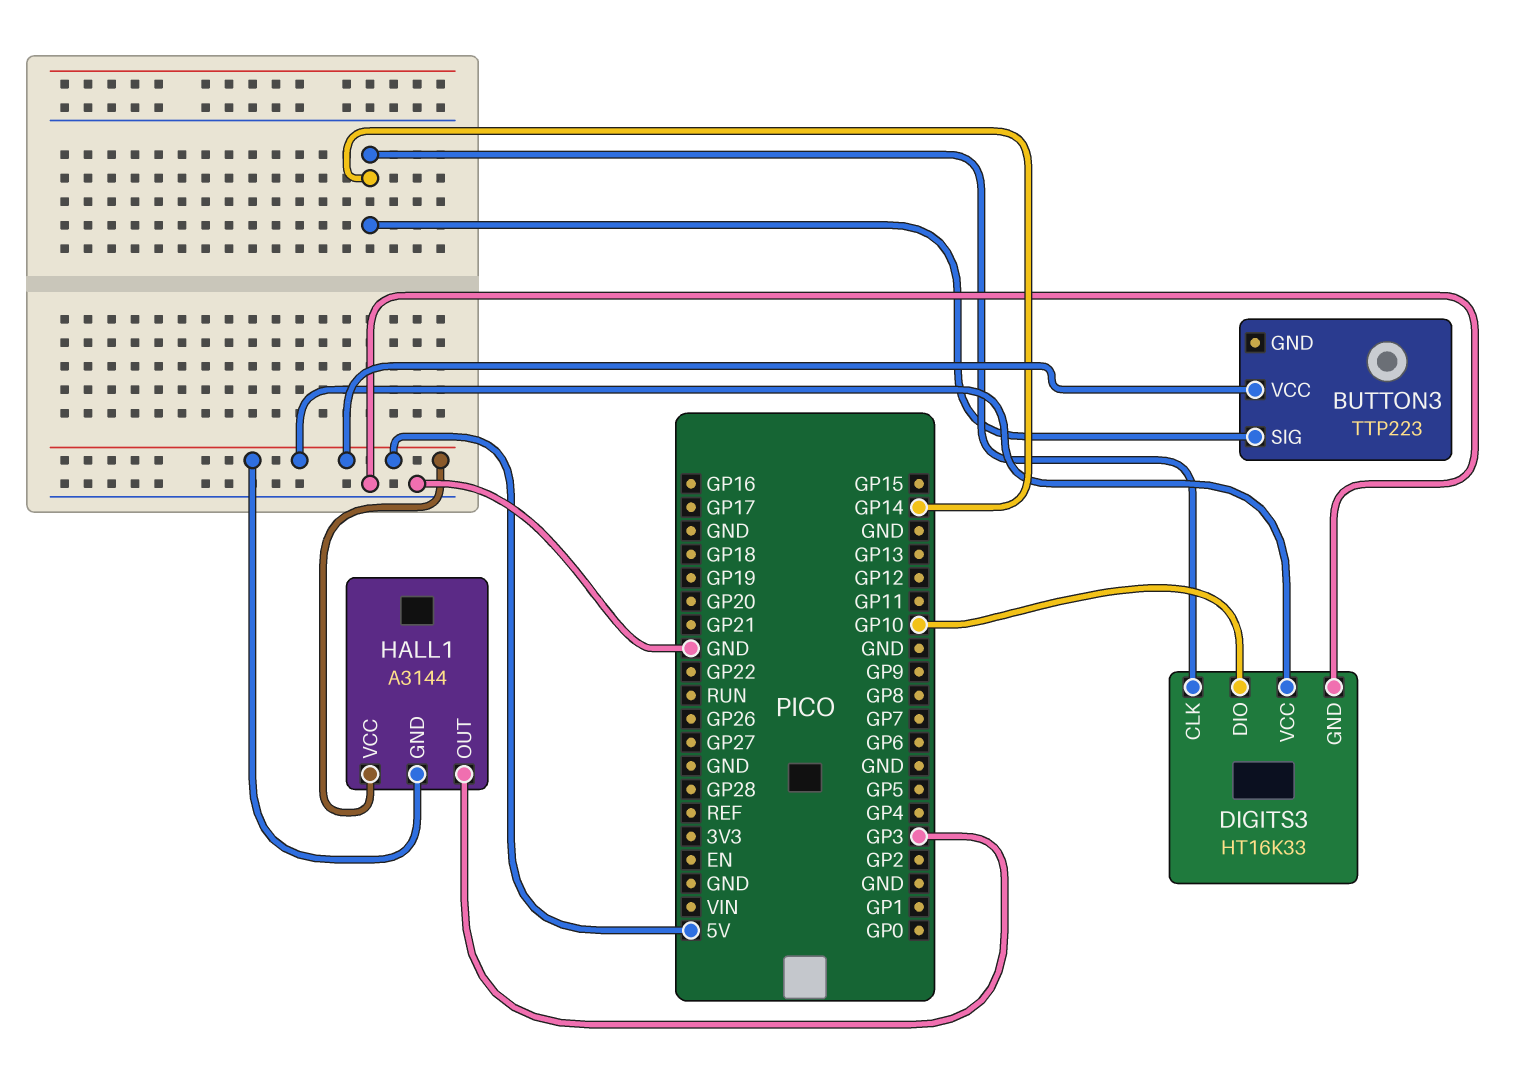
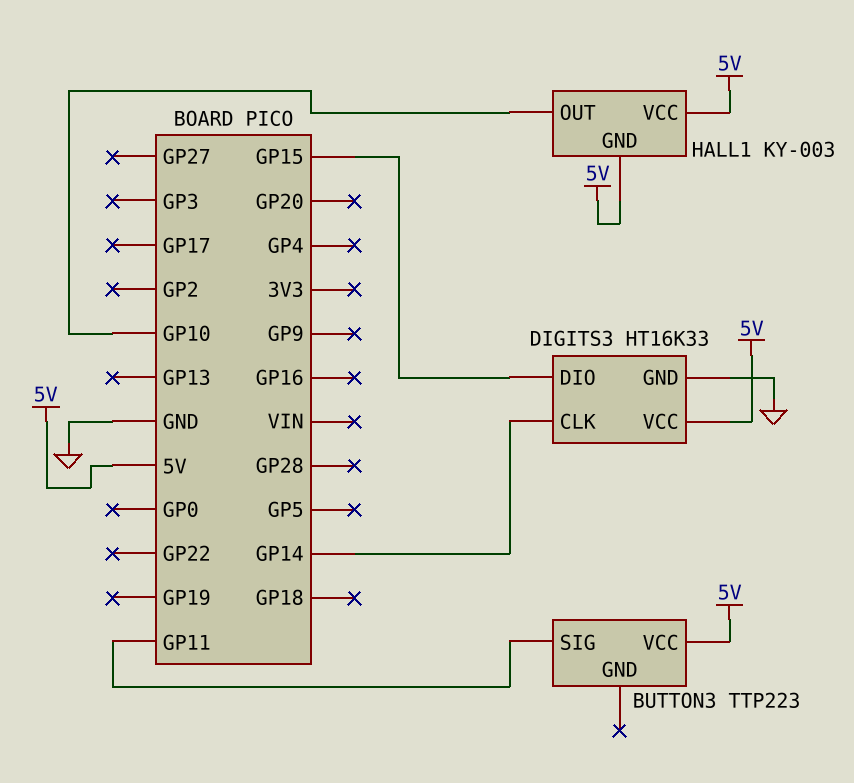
BUTTON3 pin SIG: GP14 -> GP11
DIGITS3 pin DIO: GP10 -> GP15
HALL1: A3144 -> KY-003
HALL1 pin OUT: GP3 -> GP10

